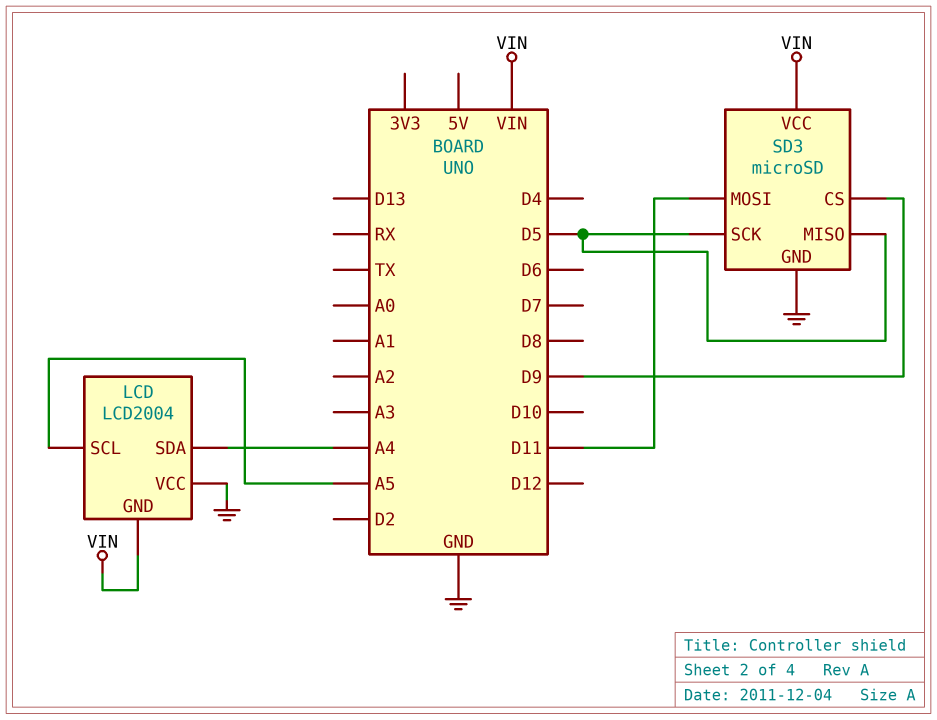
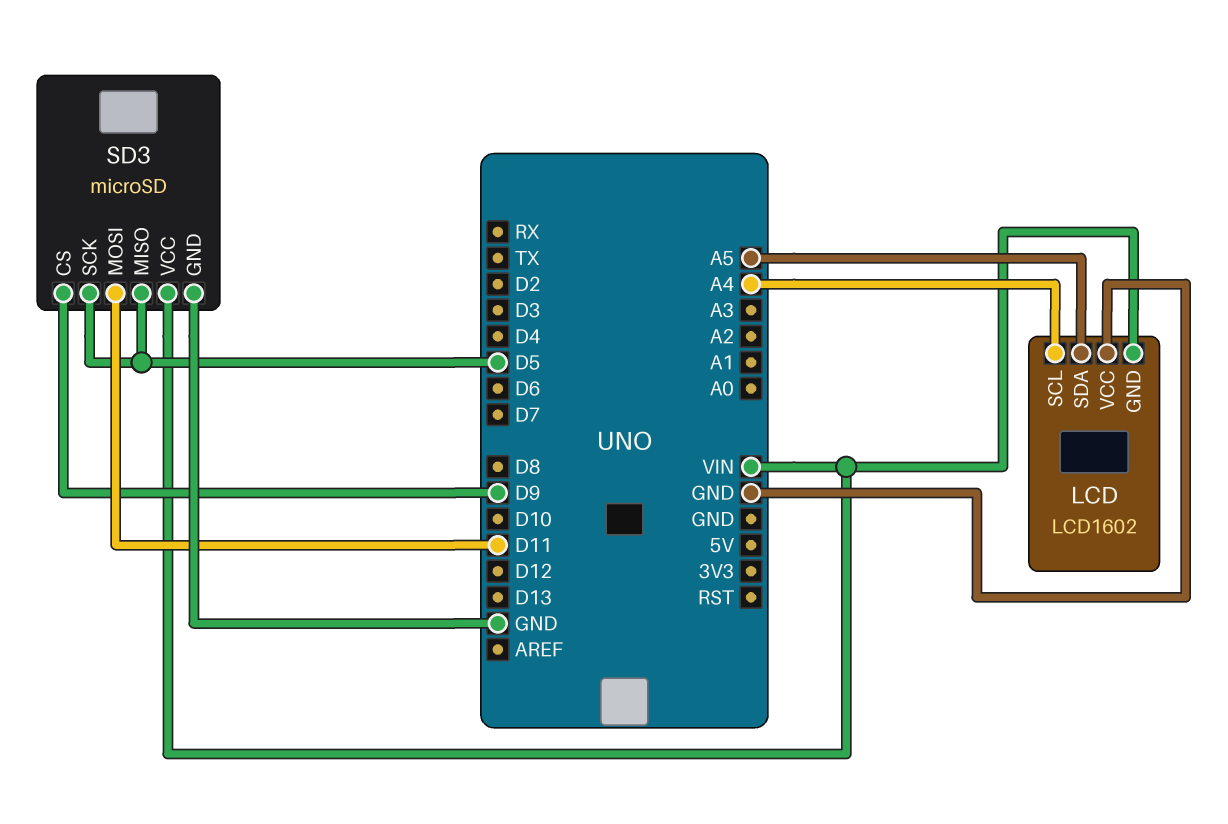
LCD: LCD2004 -> LCD1602
LCD pin SCL: A5 -> A4
LCD pin SDA: A4 -> A5

